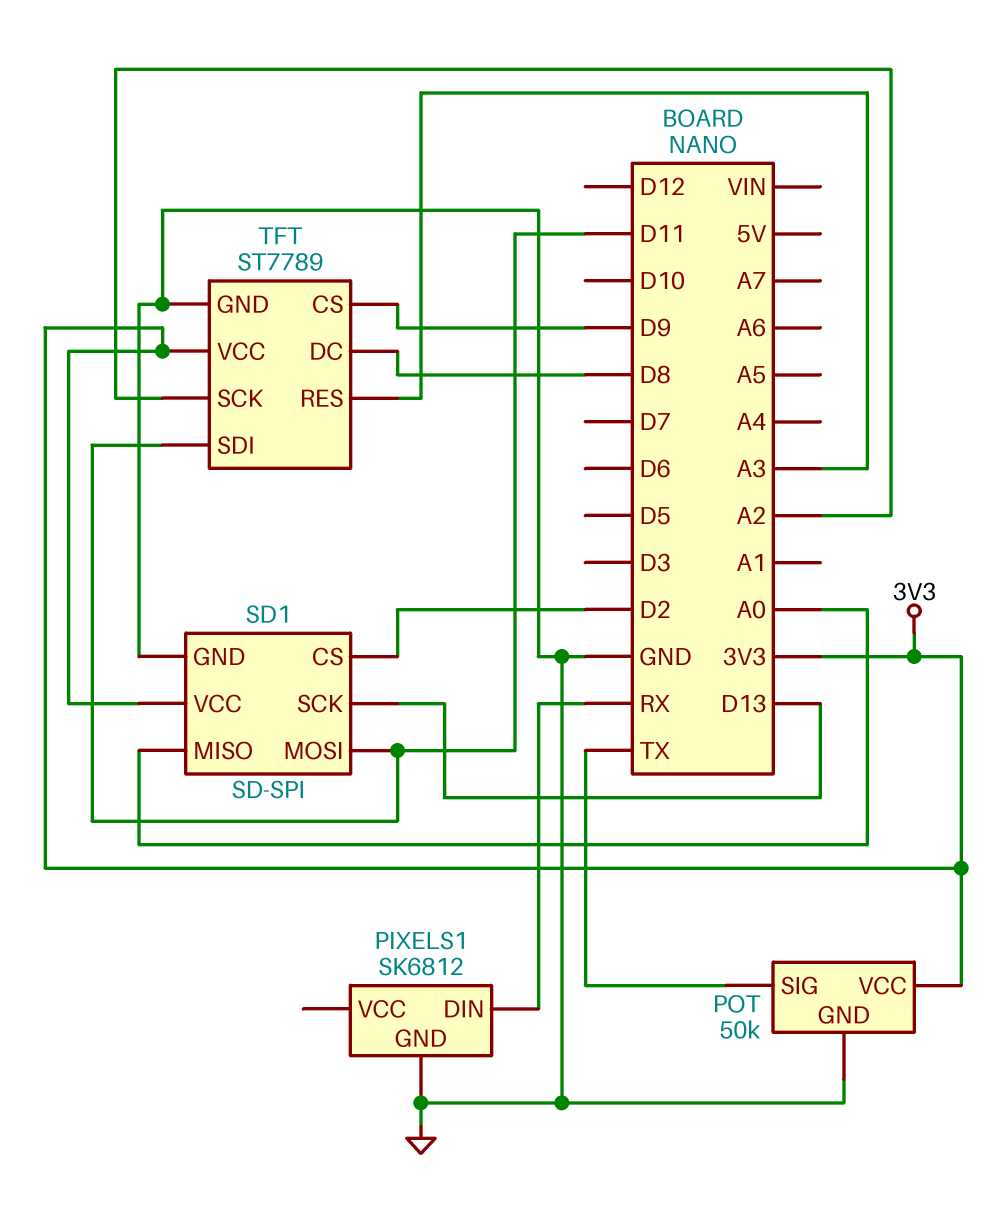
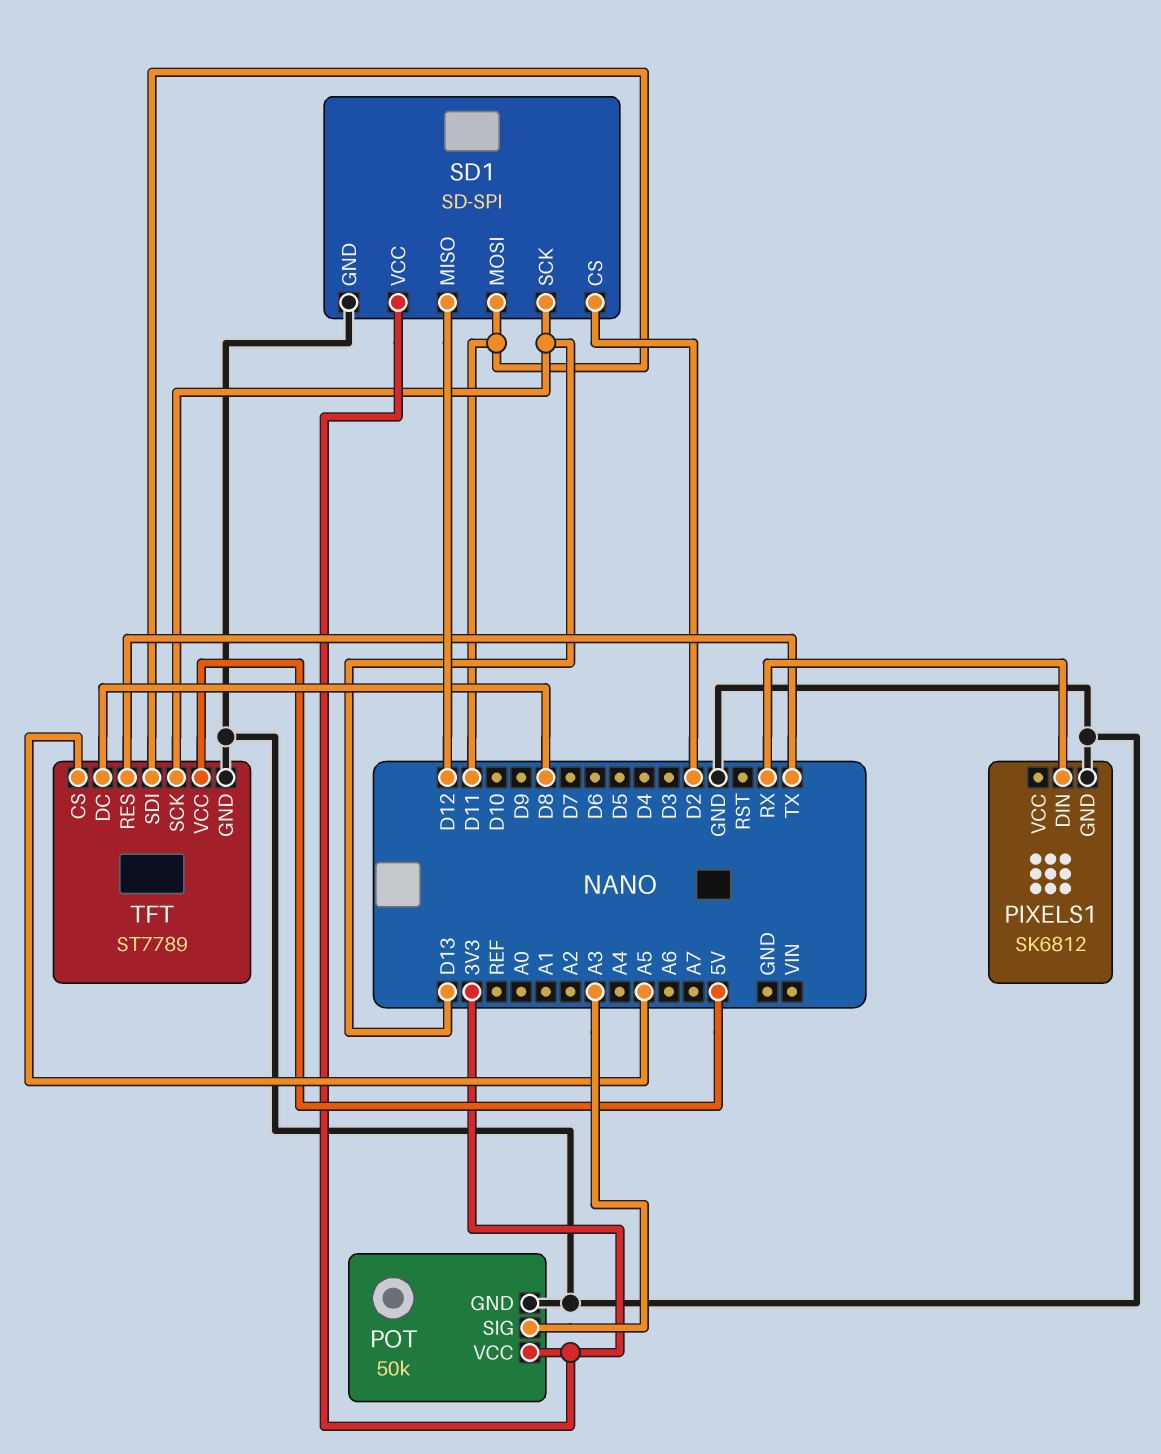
POT pin SIG: TX -> A3
SD1 pin MISO: A0 -> D12
TFT pin CS: D9 -> A5
TFT pin RES: A3 -> TX
TFT pin SCK: A2 -> D13
TFT pin VCC: 3V3 -> 5V

